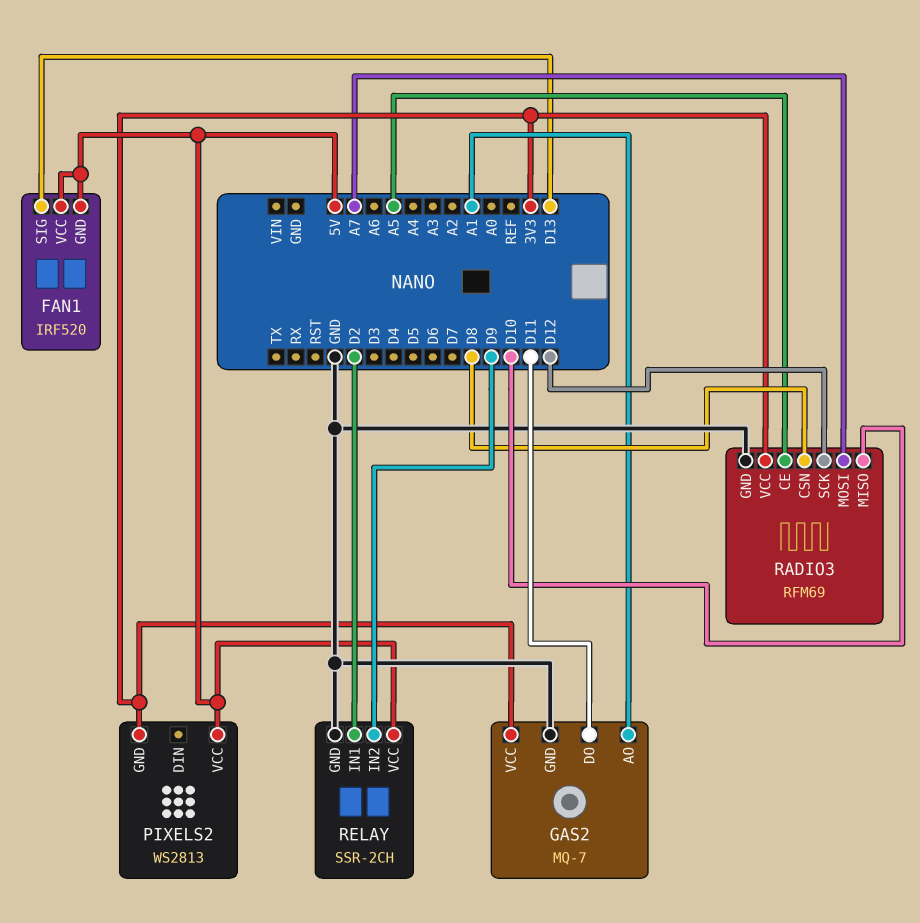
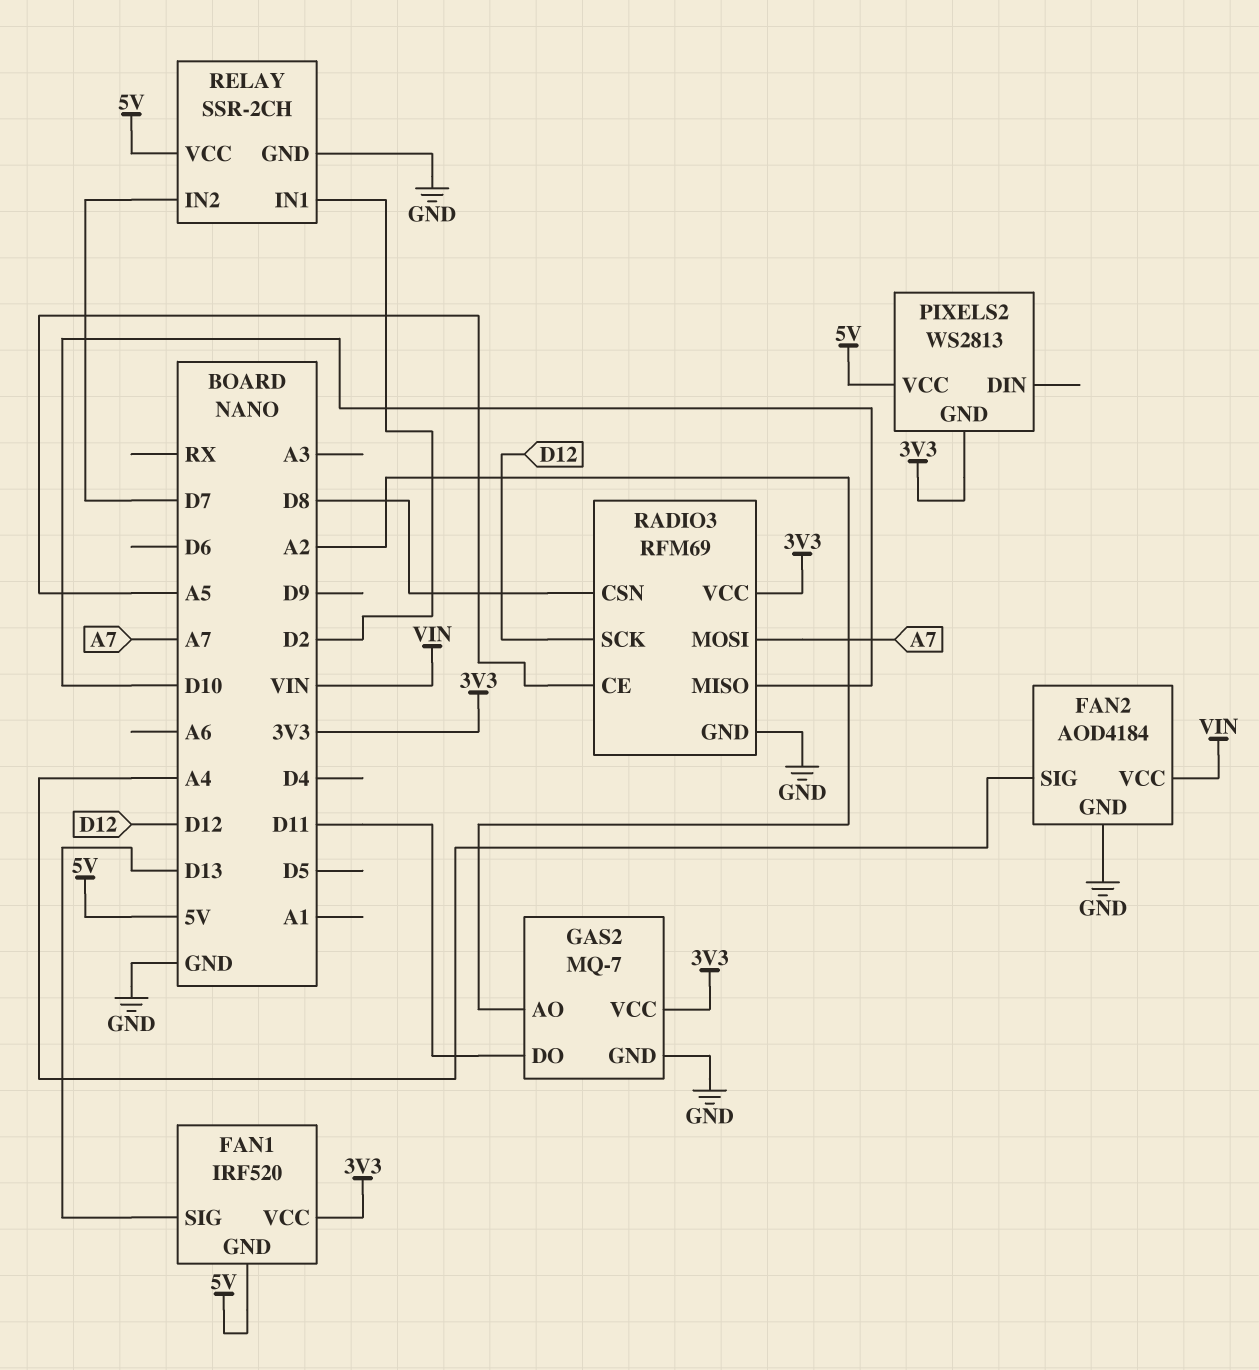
FAN1 pin VCC: 5V -> 3V3
FAN2: none -> AOD4184
FAN2 pin GND: none -> GND
FAN2 pin SIG: none -> A4
FAN2 pin VCC: none -> VIN
GAS2 pin AO: A1 -> A2
RELAY pin IN2: D9 -> D7

